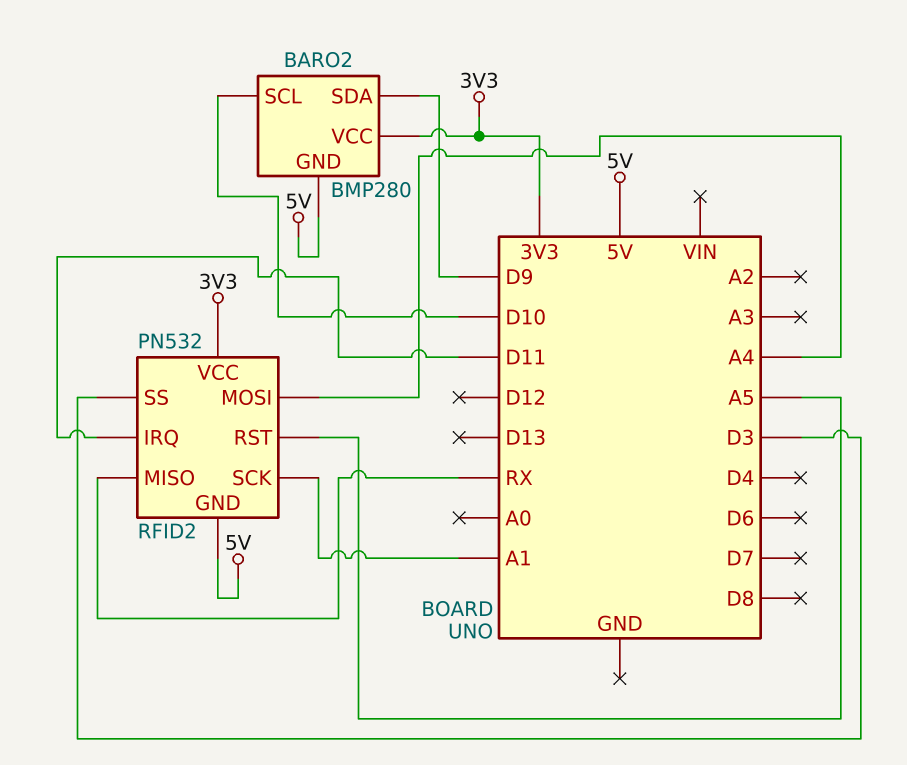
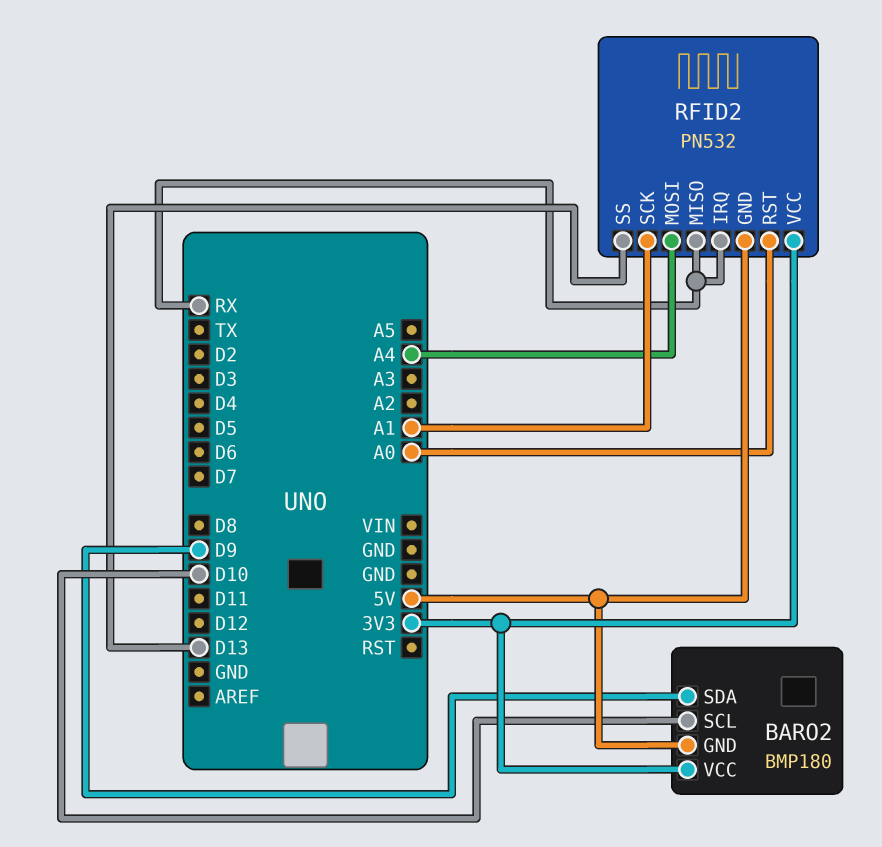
BARO2: BMP280 -> BMP180
RFID2 pin IRQ: D11 -> RX
RFID2 pin RST: A5 -> A0
RFID2 pin SS: D3 -> D13

